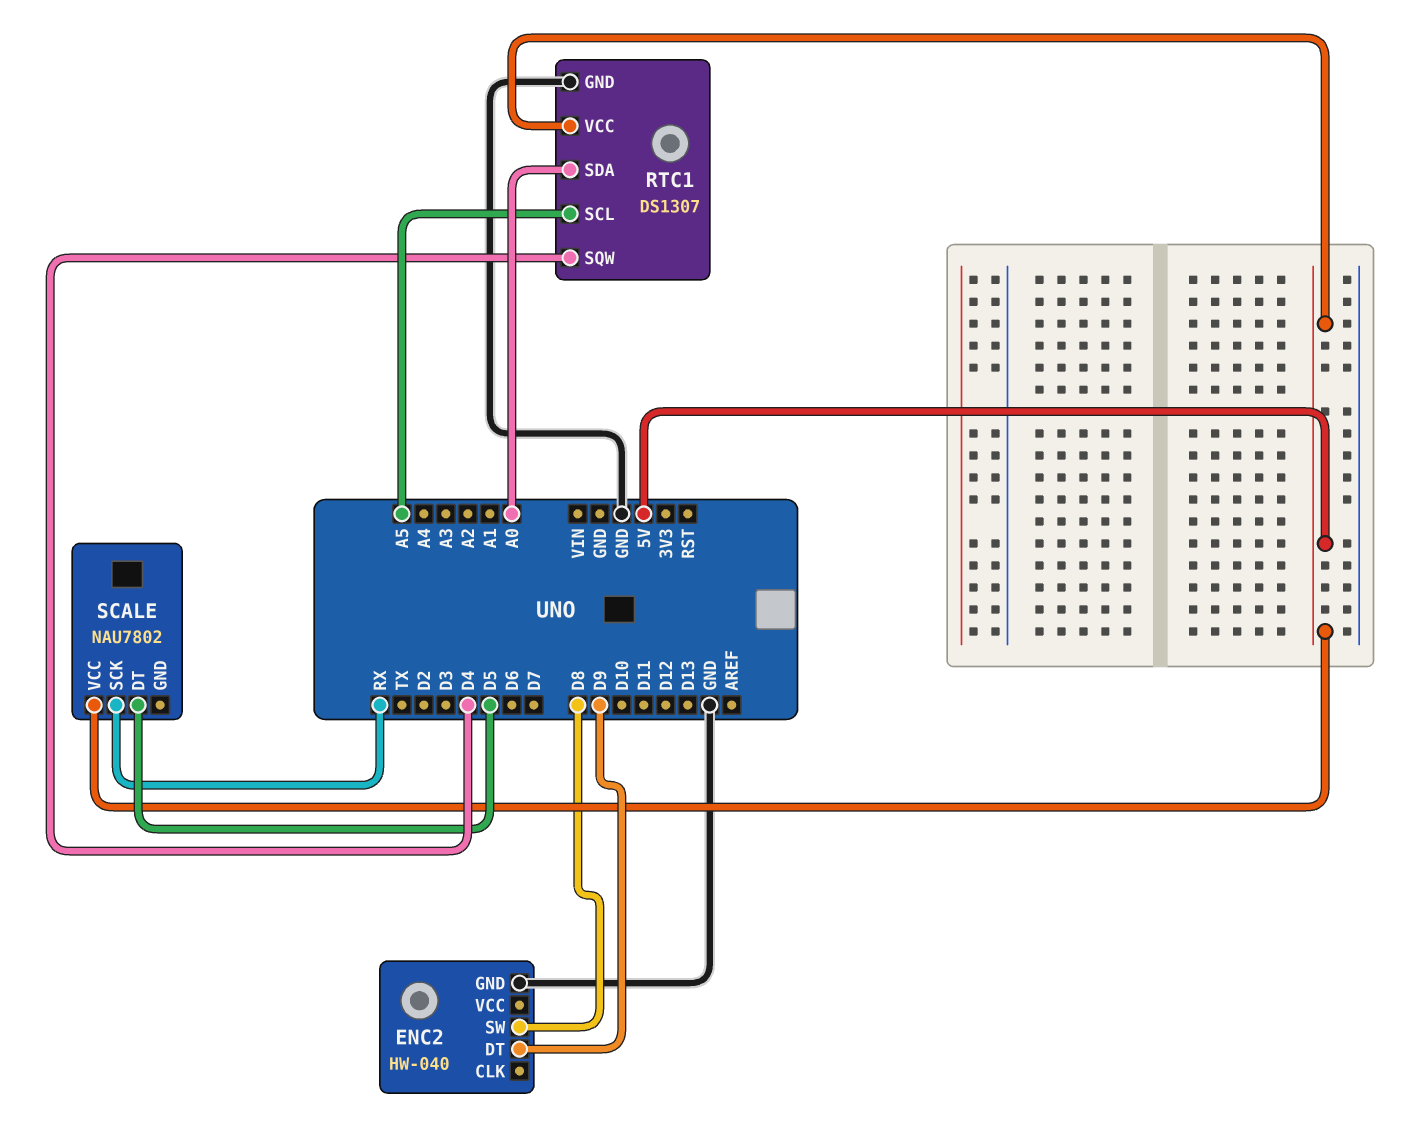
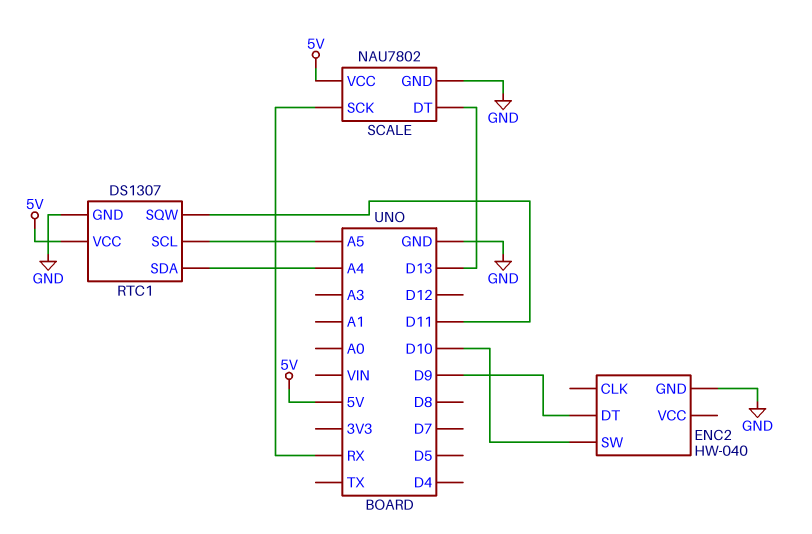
ENC2 pin SW: D8 -> D10
RTC1 pin SDA: A0 -> A4
RTC1 pin SQW: D4 -> D11
SCALE pin DT: D5 -> D13
SCALE pin GND: none -> GND

